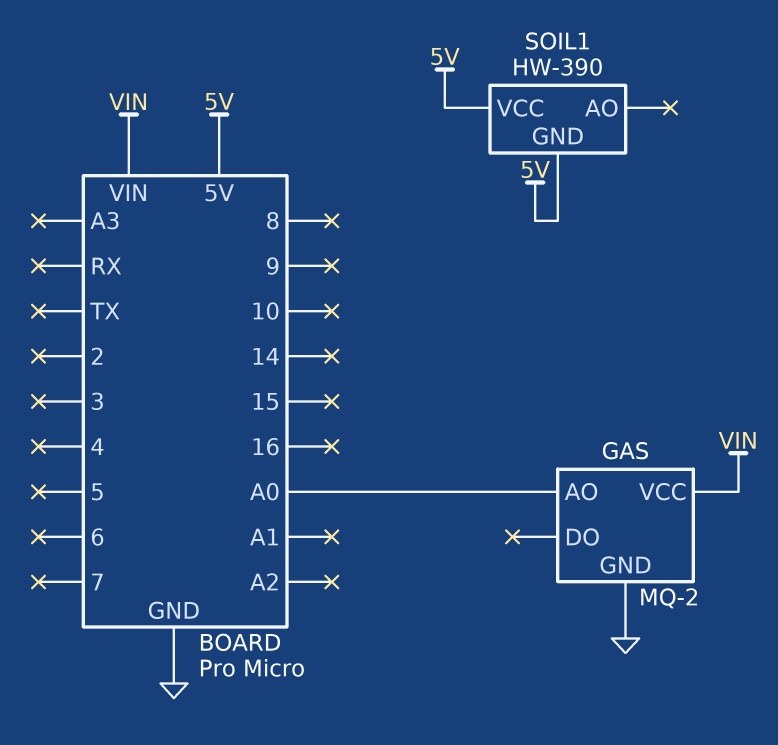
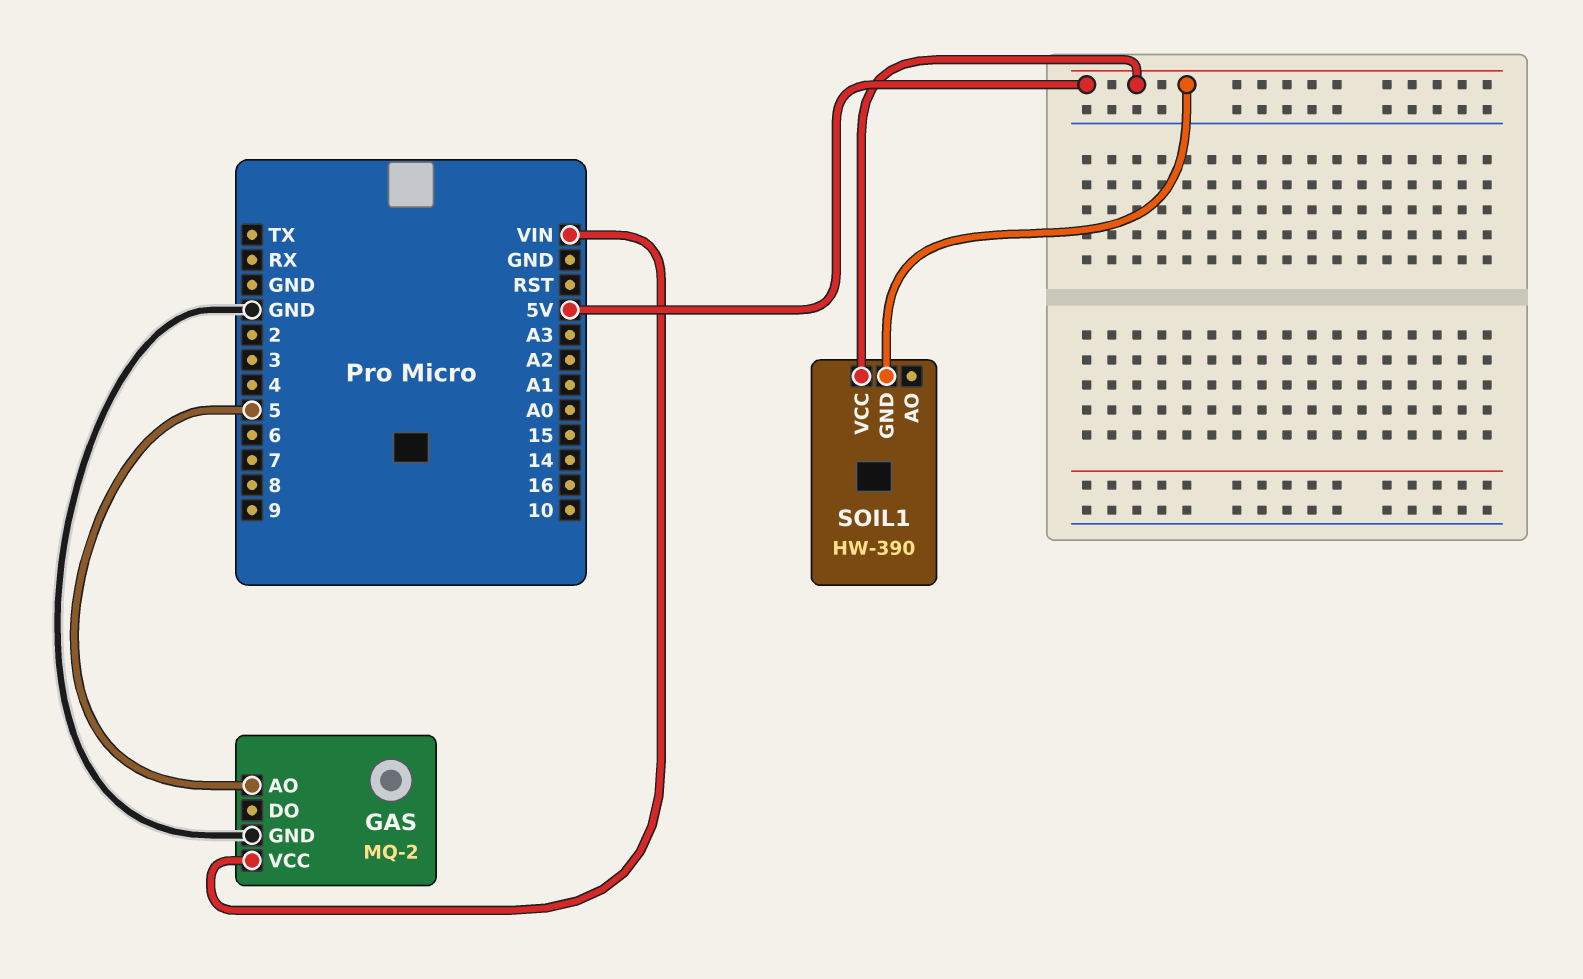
GAS pin AO: A0 -> 5

